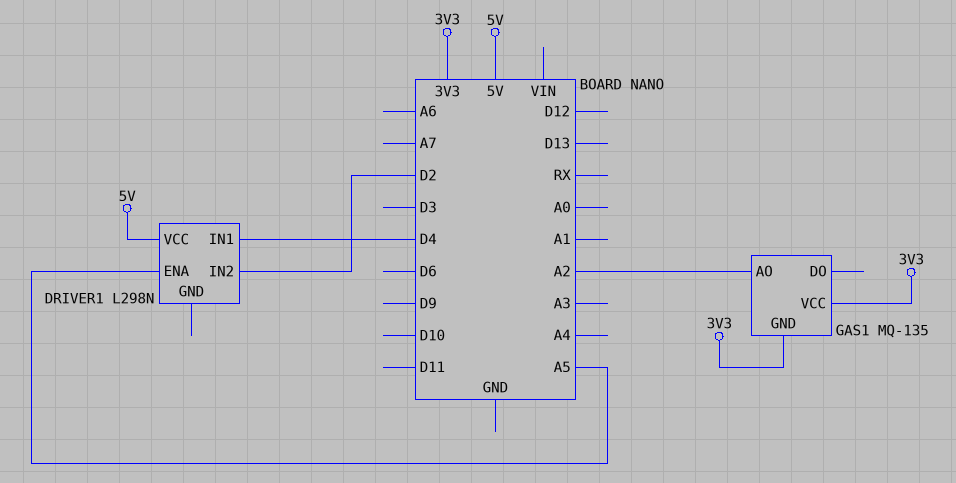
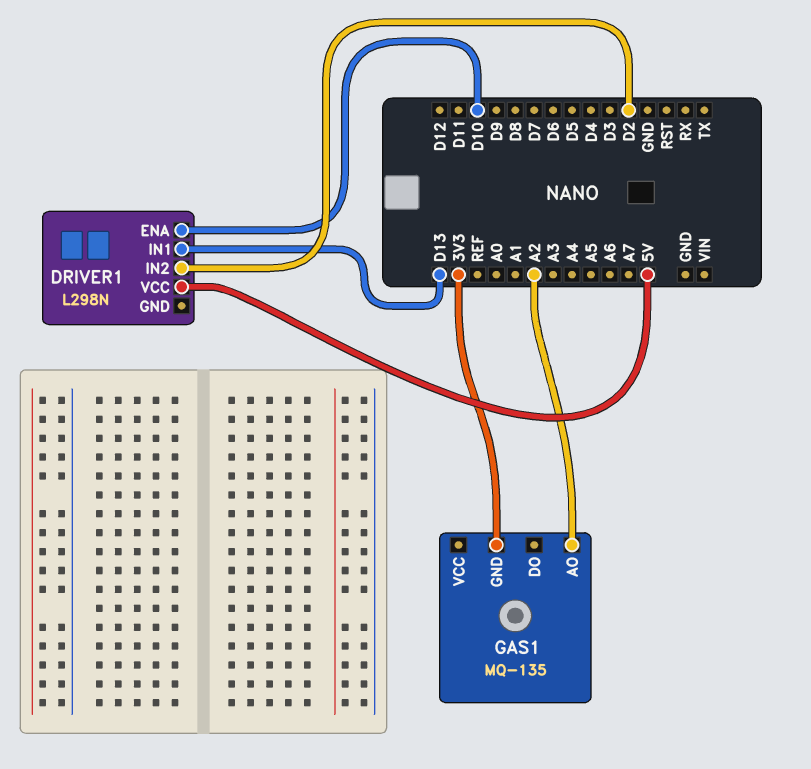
DRIVER1 pin ENA: A5 -> D10
DRIVER1 pin IN1: D4 -> D13
GAS1 pin VCC: 3V3 -> none

